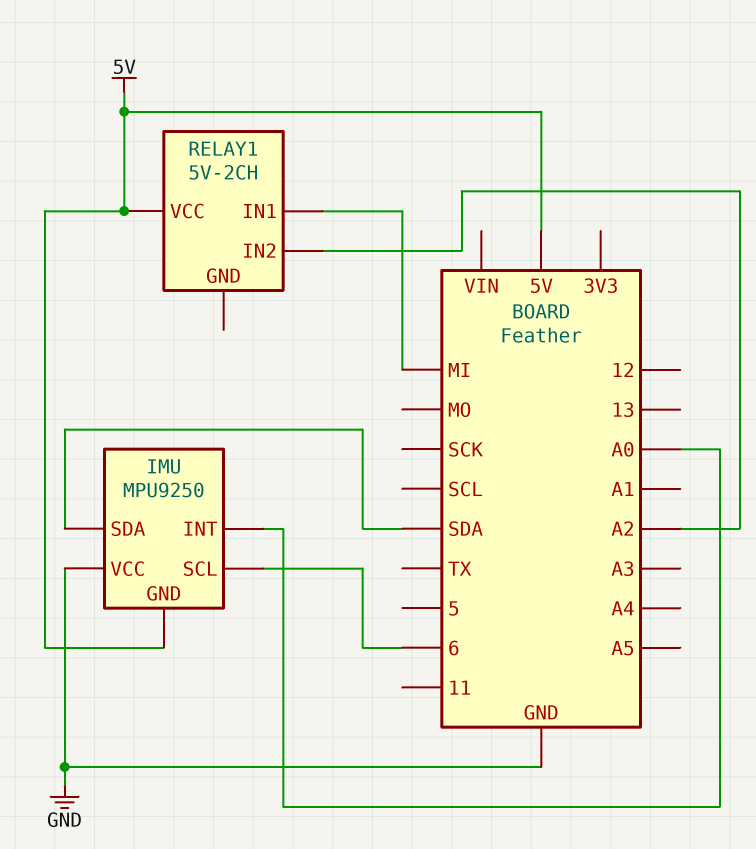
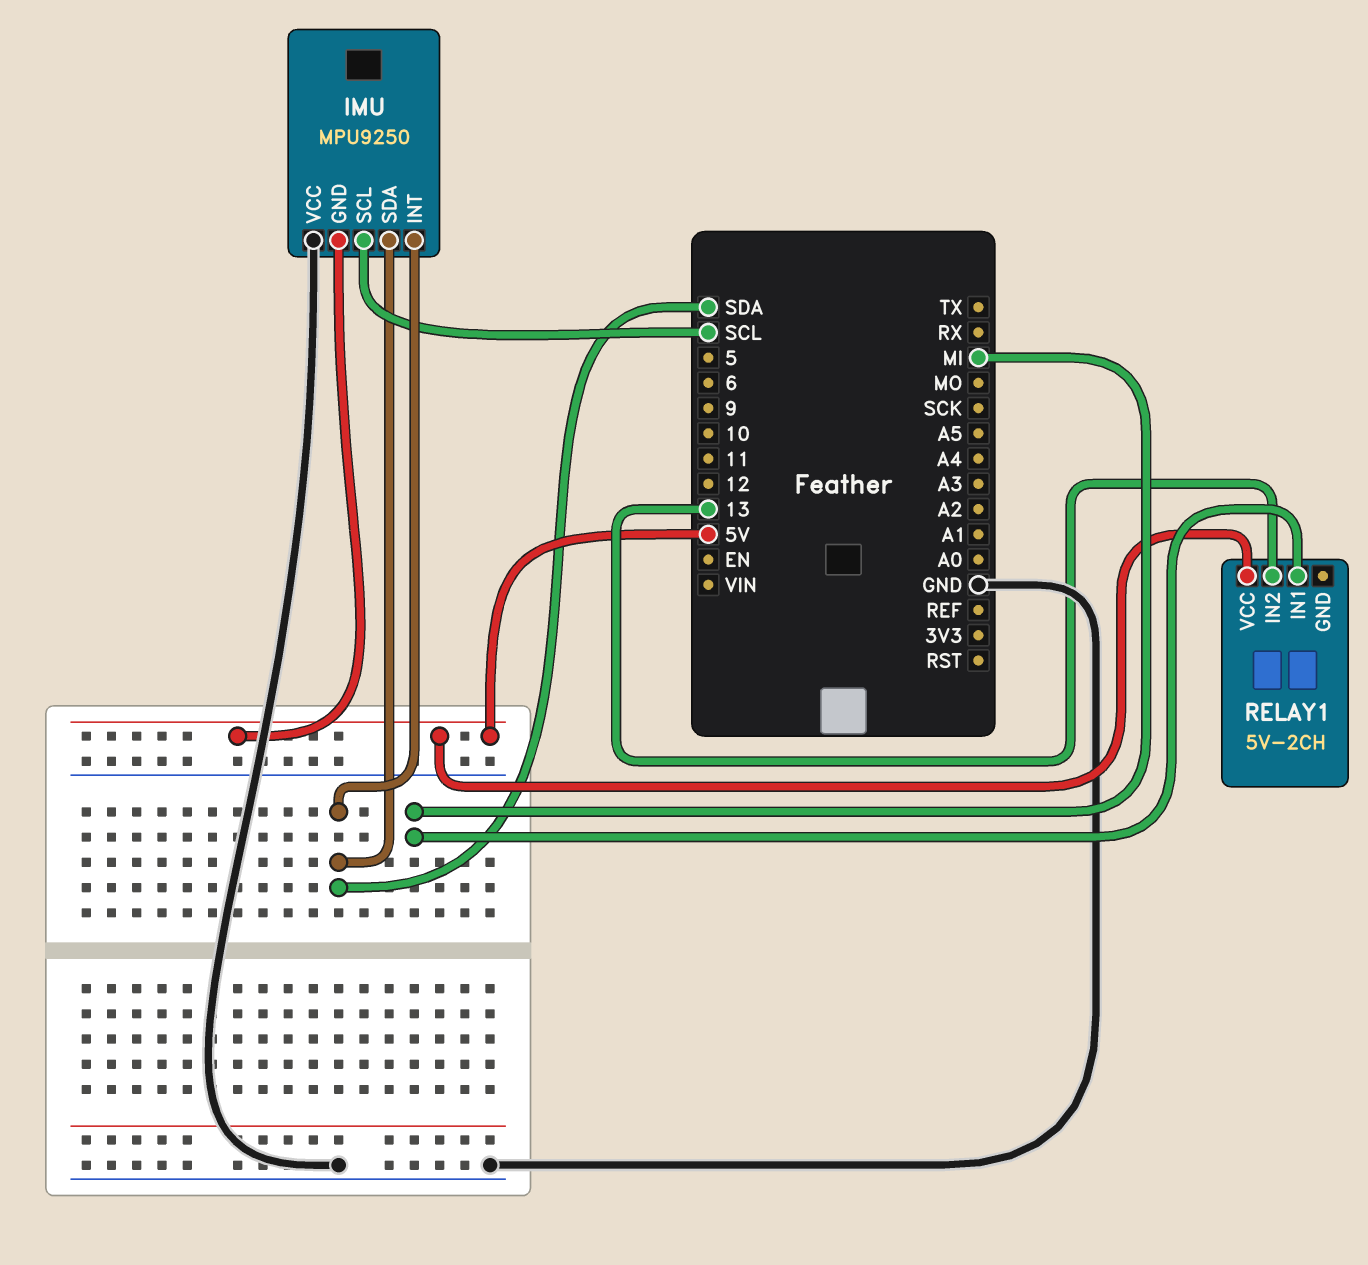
IMU pin INT: A0 -> SDA
IMU pin SCL: 6 -> SCL
RELAY1 pin IN2: A2 -> 13

